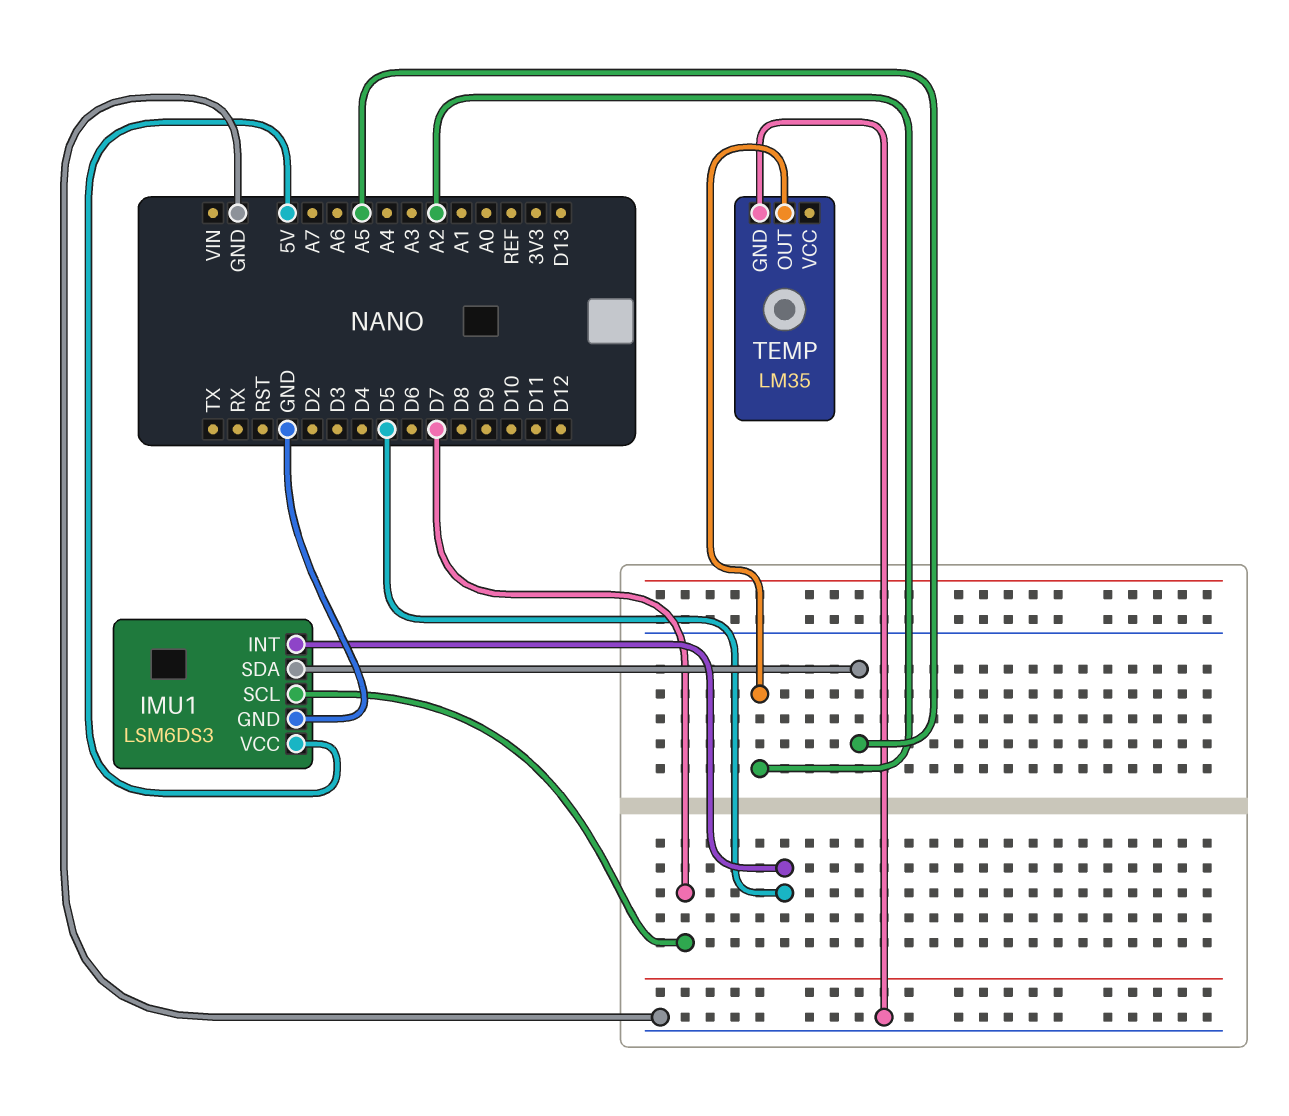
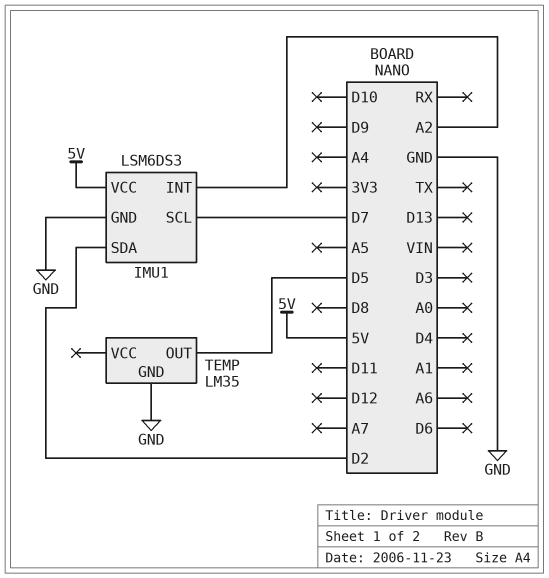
IMU1 pin INT: D5 -> A2
IMU1 pin SDA: A5 -> D2
TEMP pin OUT: A2 -> D5

